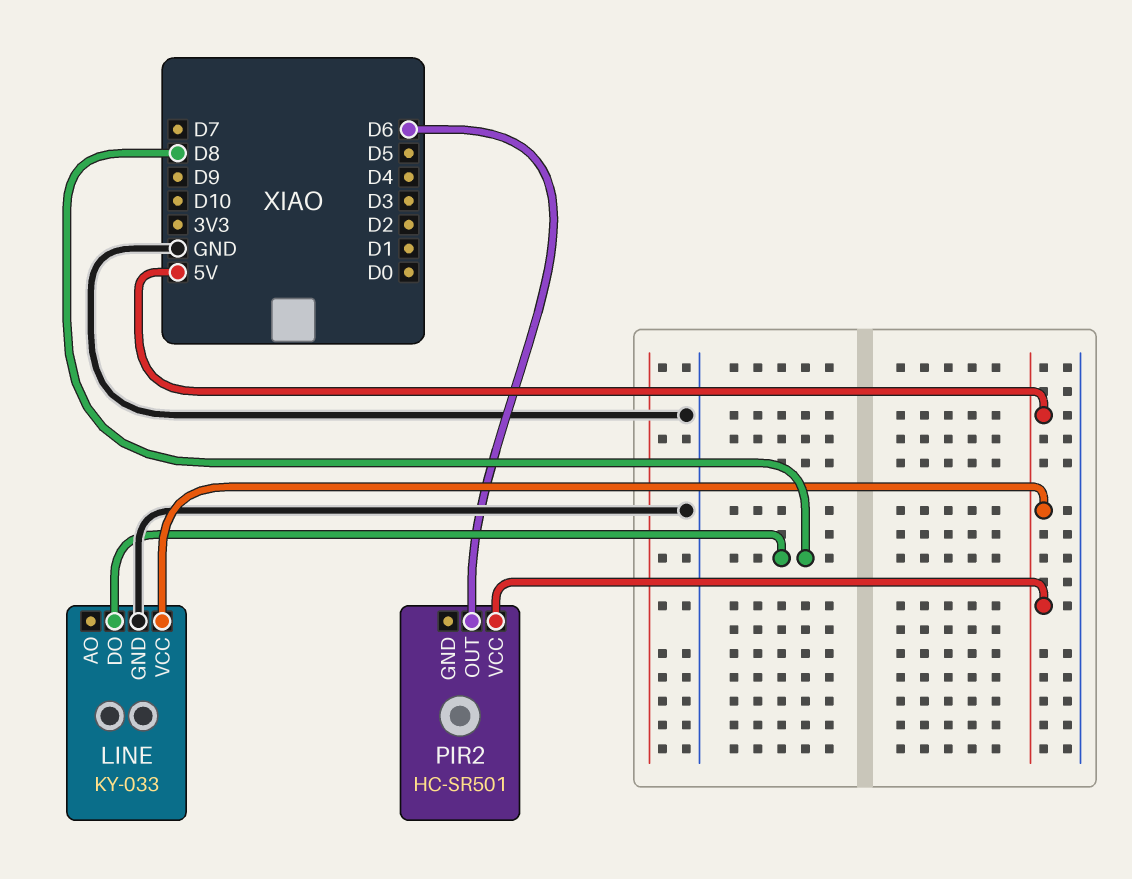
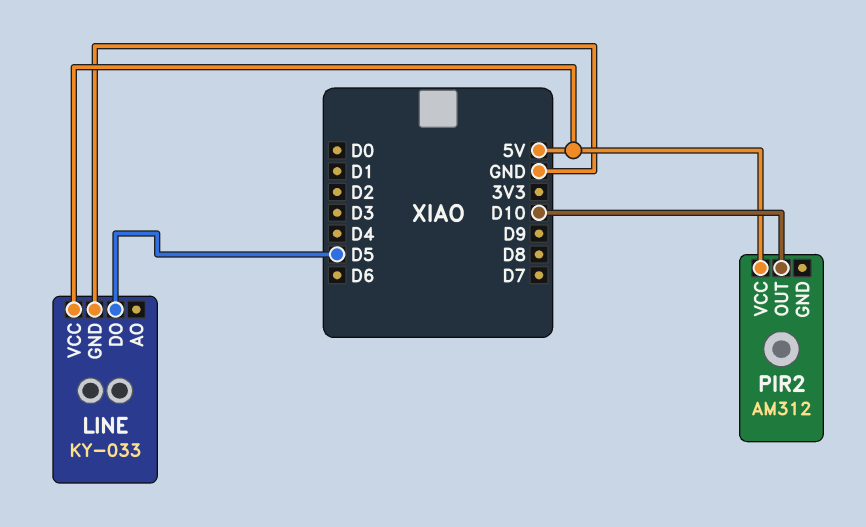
LINE pin DO: D8 -> D5
PIR2: HC-SR501 -> AM312
PIR2 pin OUT: D6 -> D10

